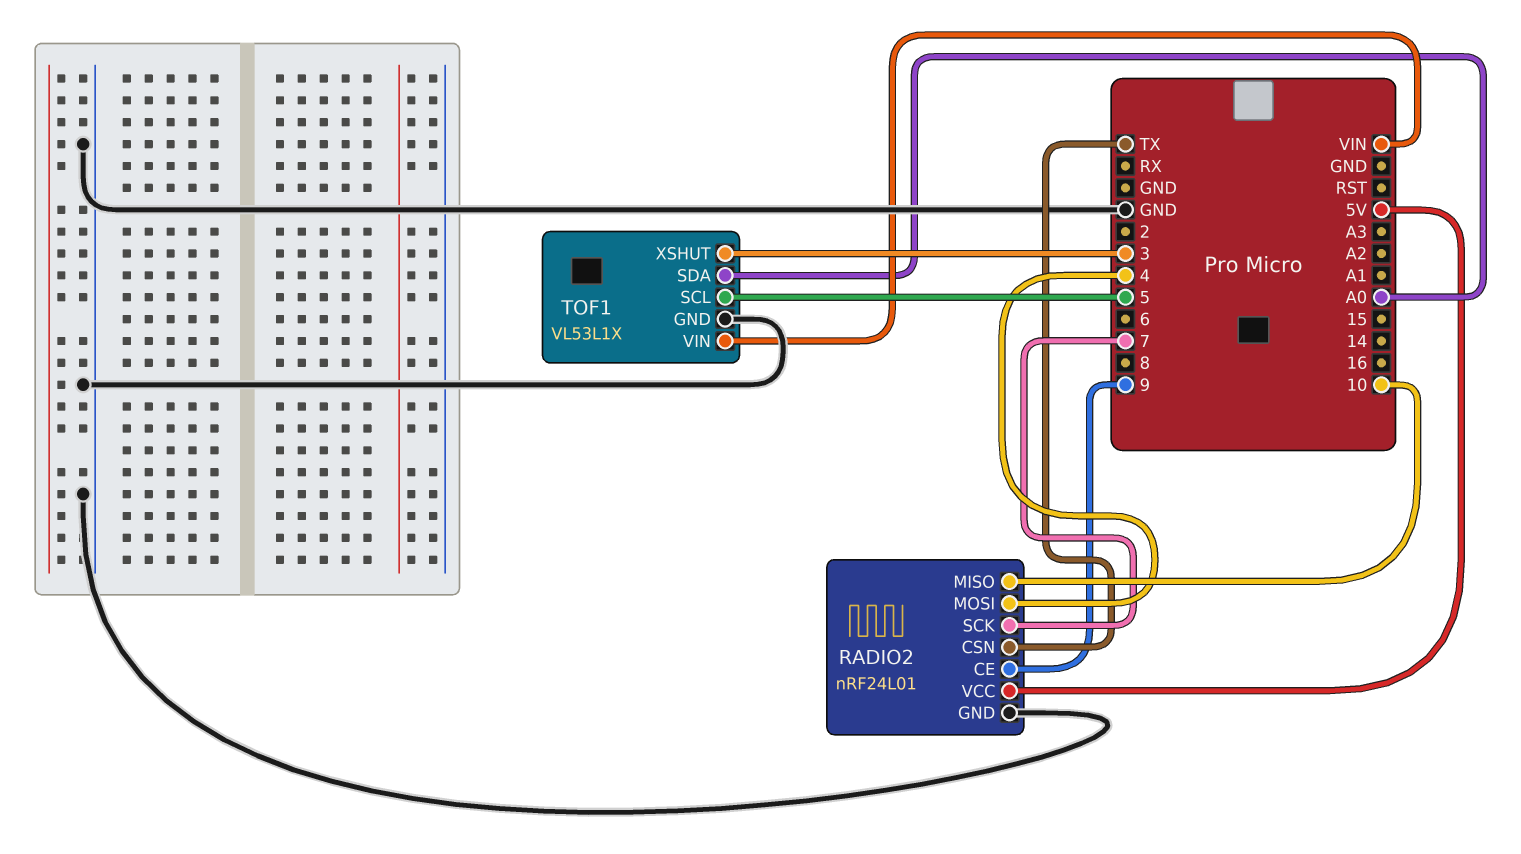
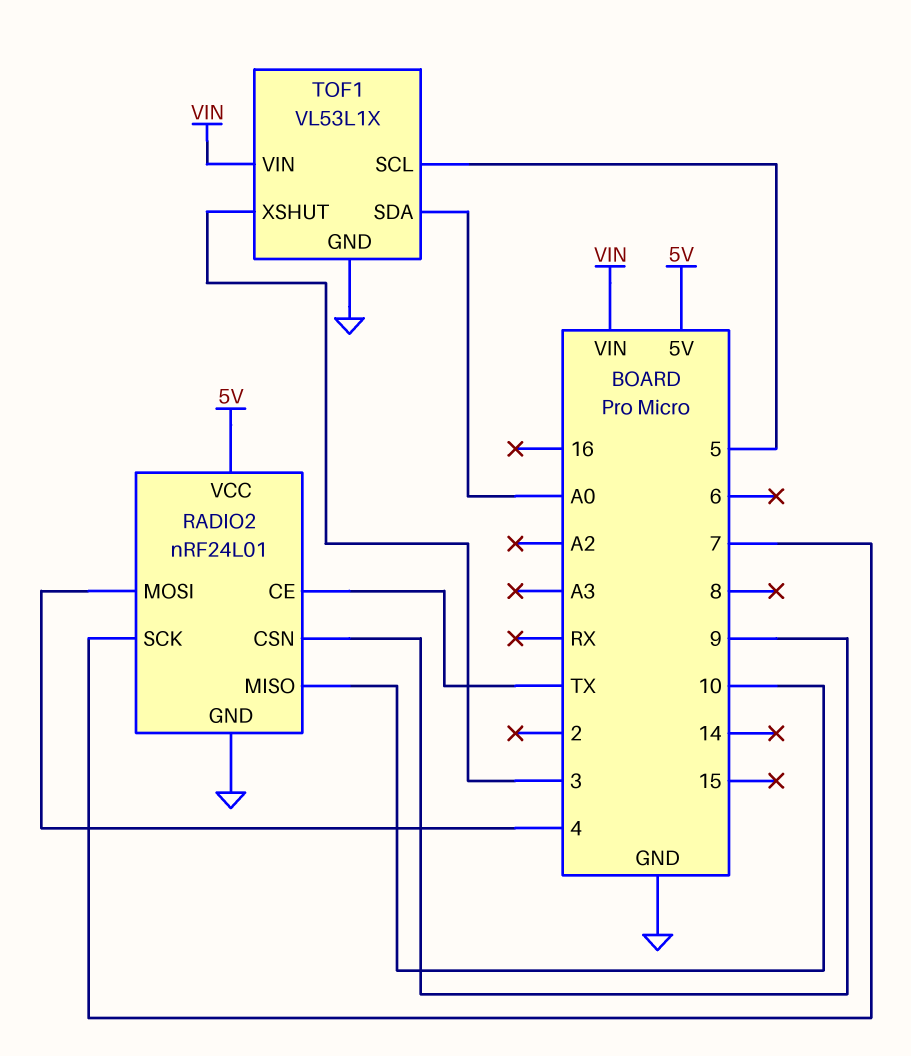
RADIO2 pin CE: 9 -> TX
RADIO2 pin CSN: TX -> 9

